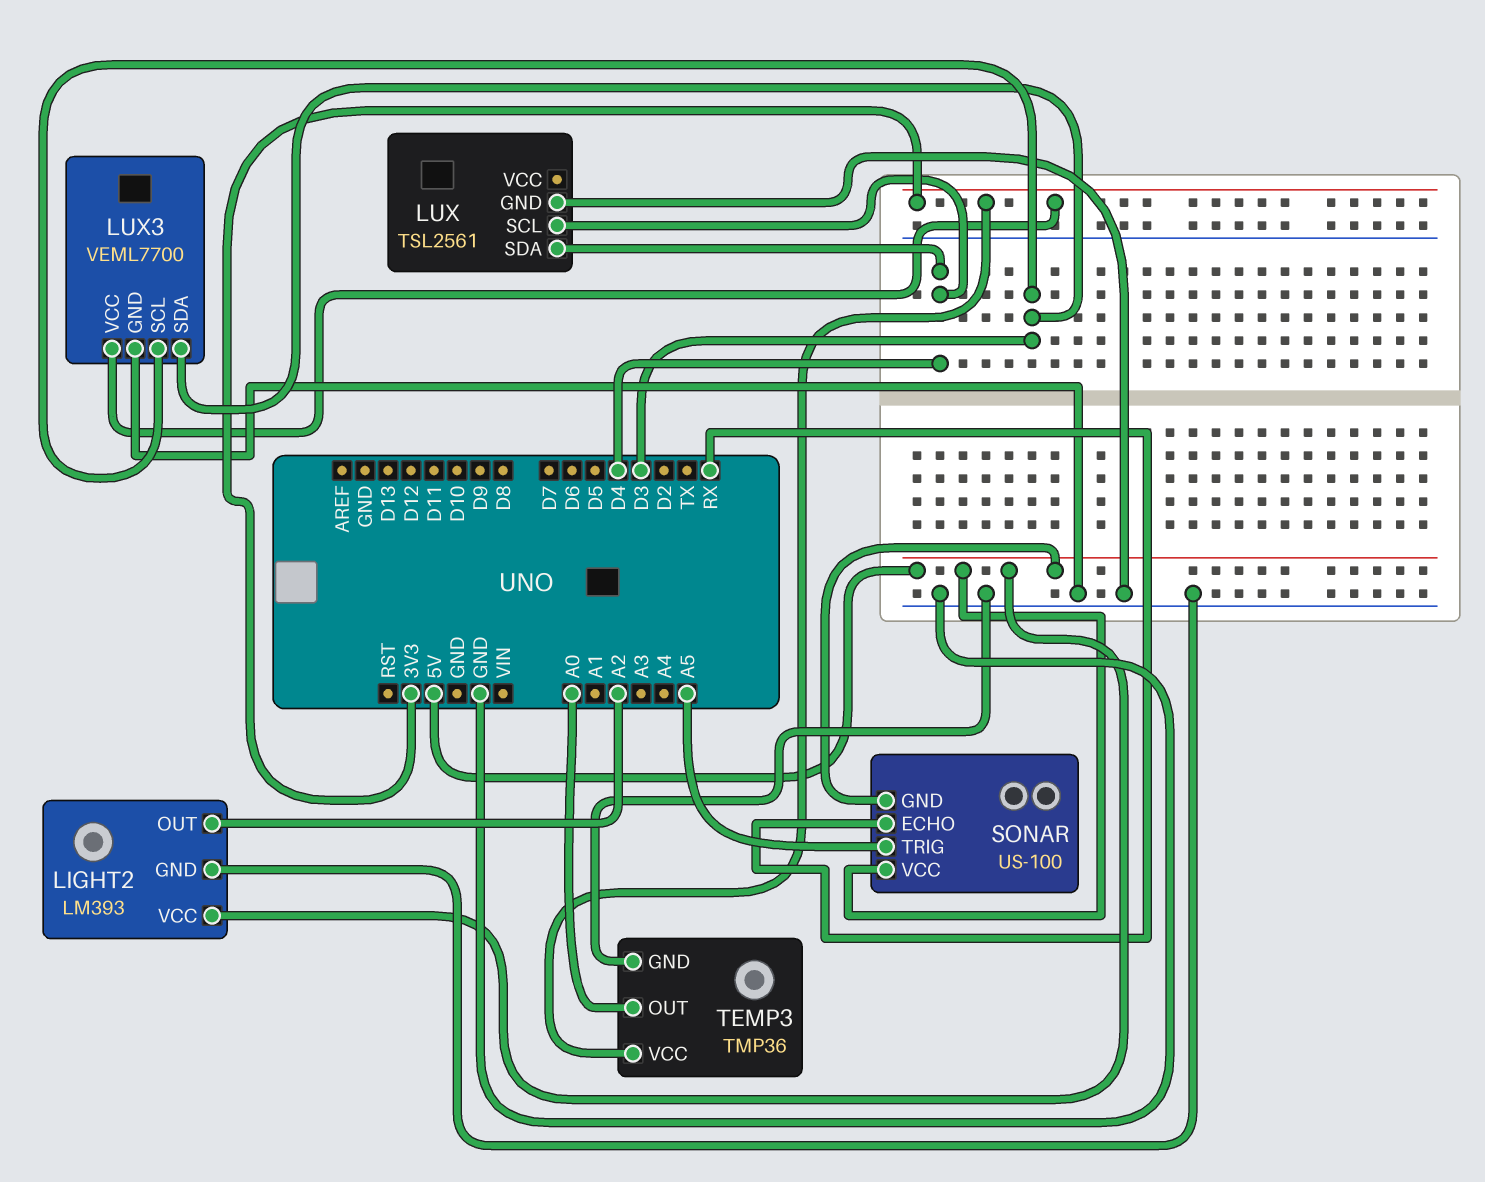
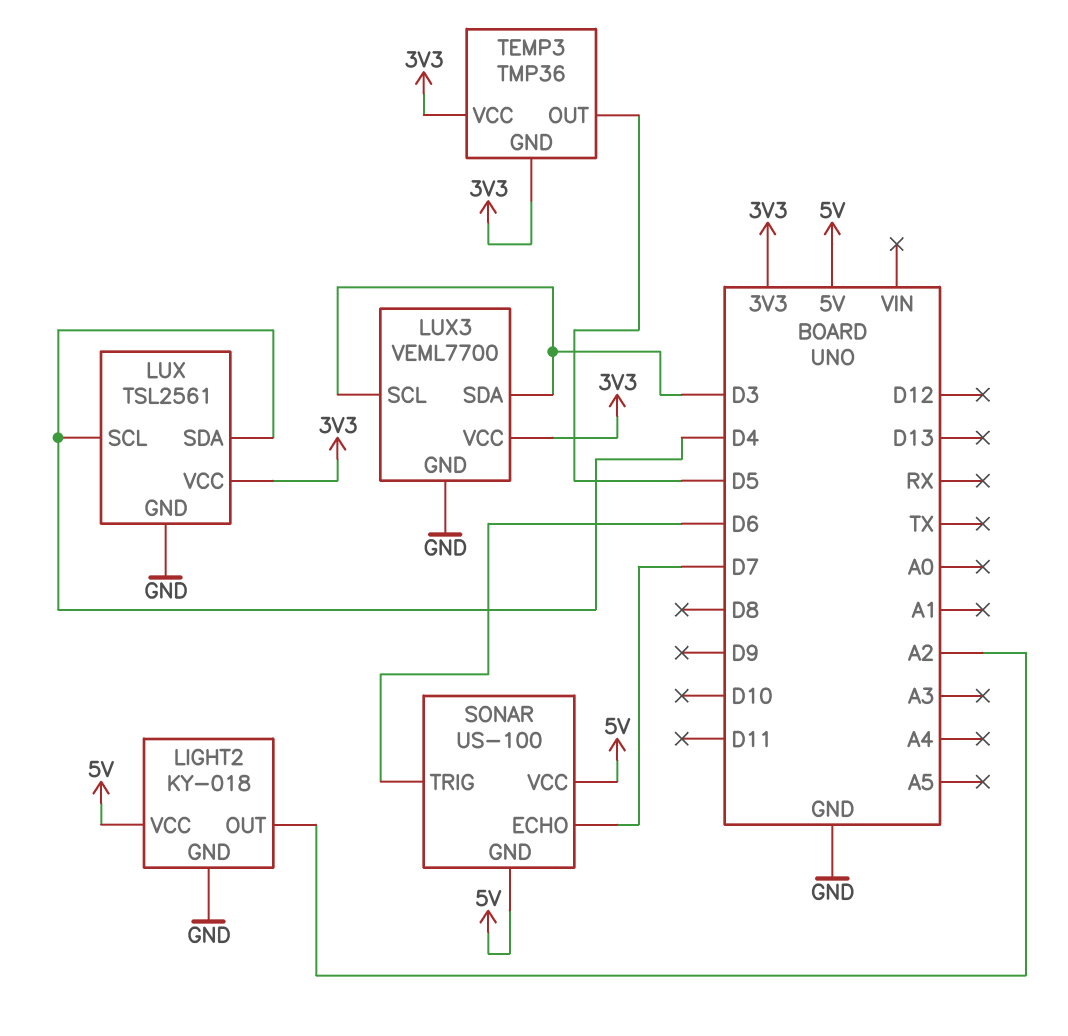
LIGHT2: LM393 -> KY-018
LUX pin VCC: none -> 3V3
SONAR pin ECHO: RX -> D7
SONAR pin TRIG: A5 -> D6
TEMP3 pin GND: GND -> 3V3
TEMP3 pin OUT: A0 -> D5

